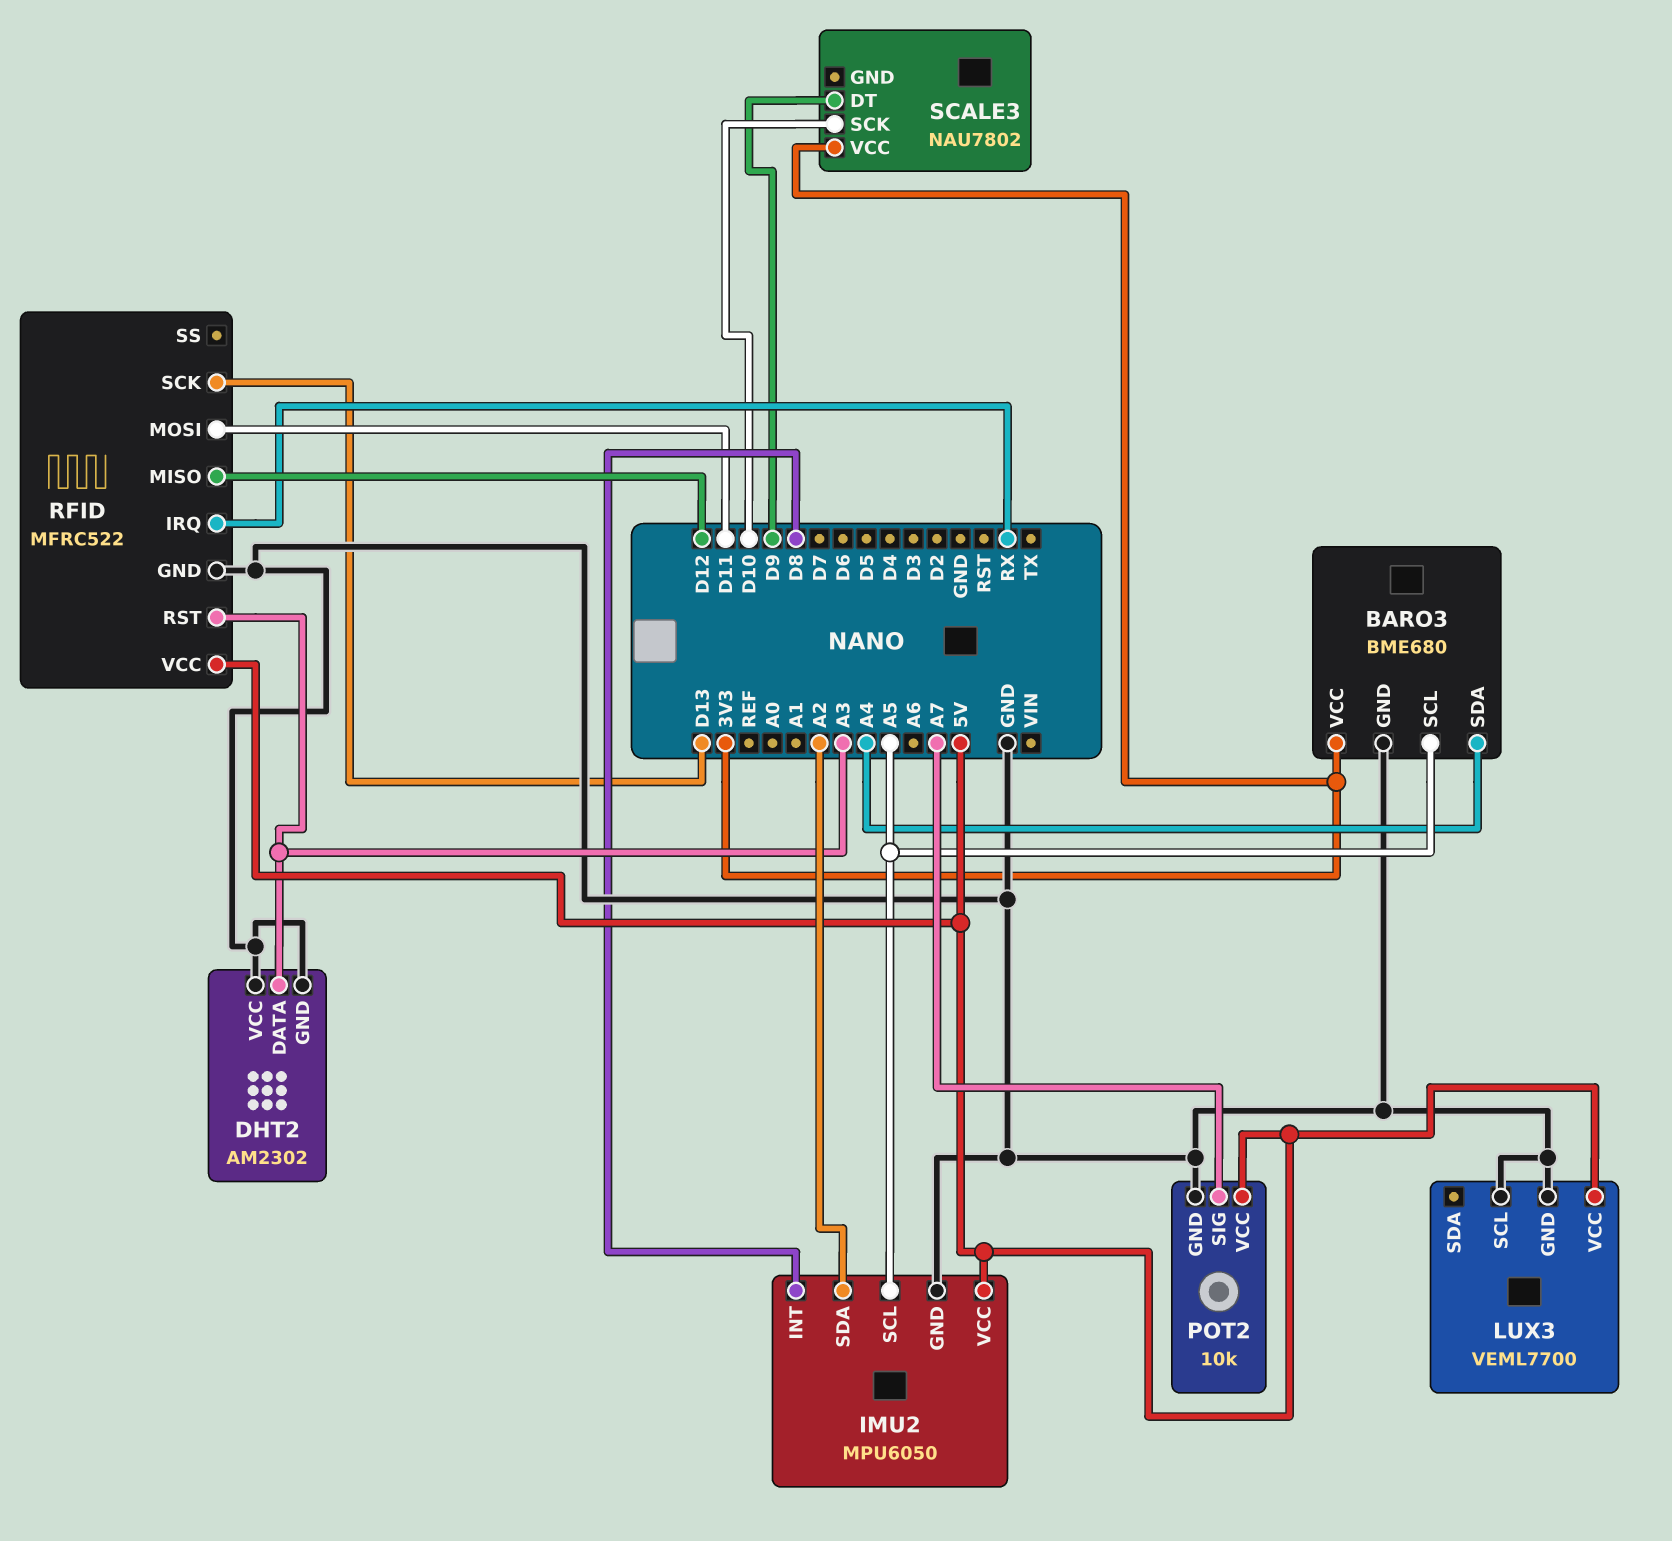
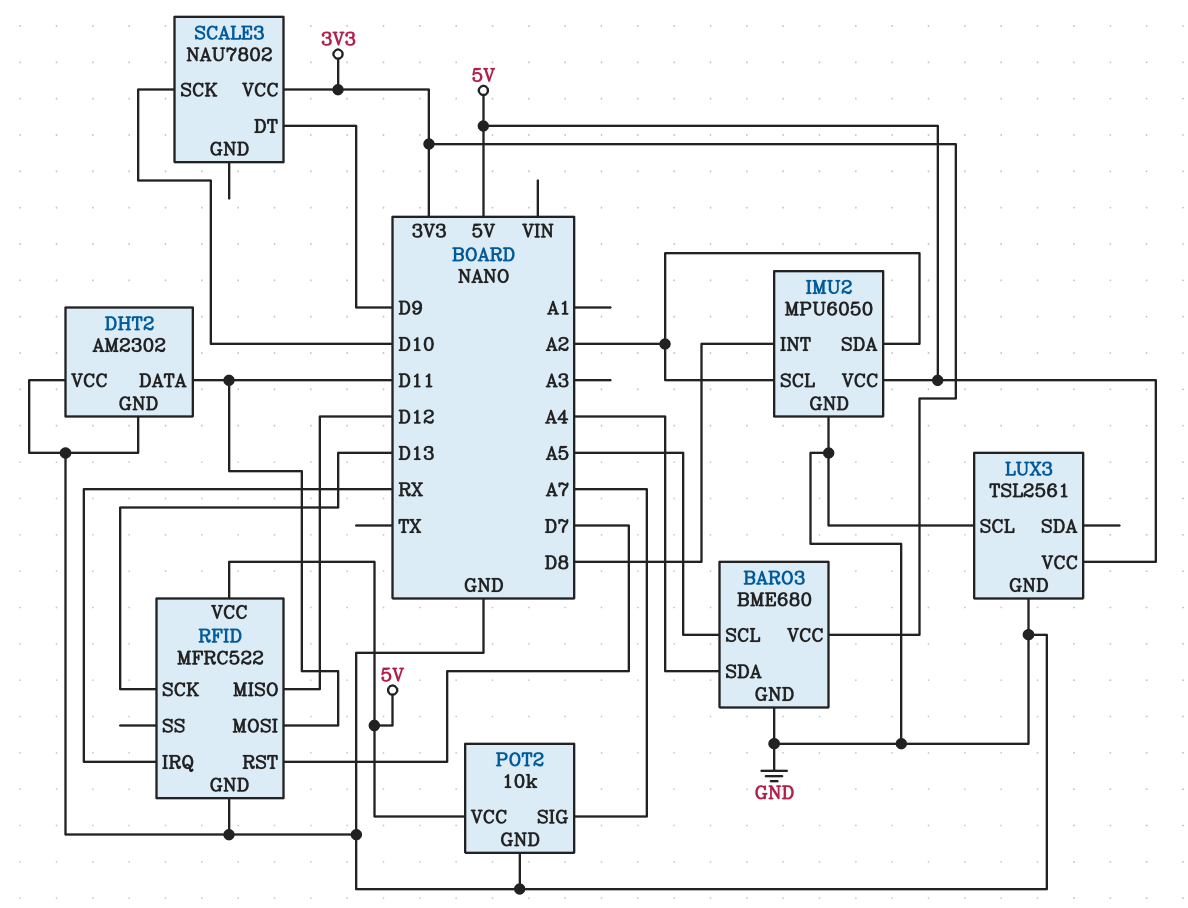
DHT2 pin DATA: A3 -> D11
IMU2 pin SCL: A5 -> A2
LUX3: VEML7700 -> TSL2561
RFID pin RST: A3 -> D7

